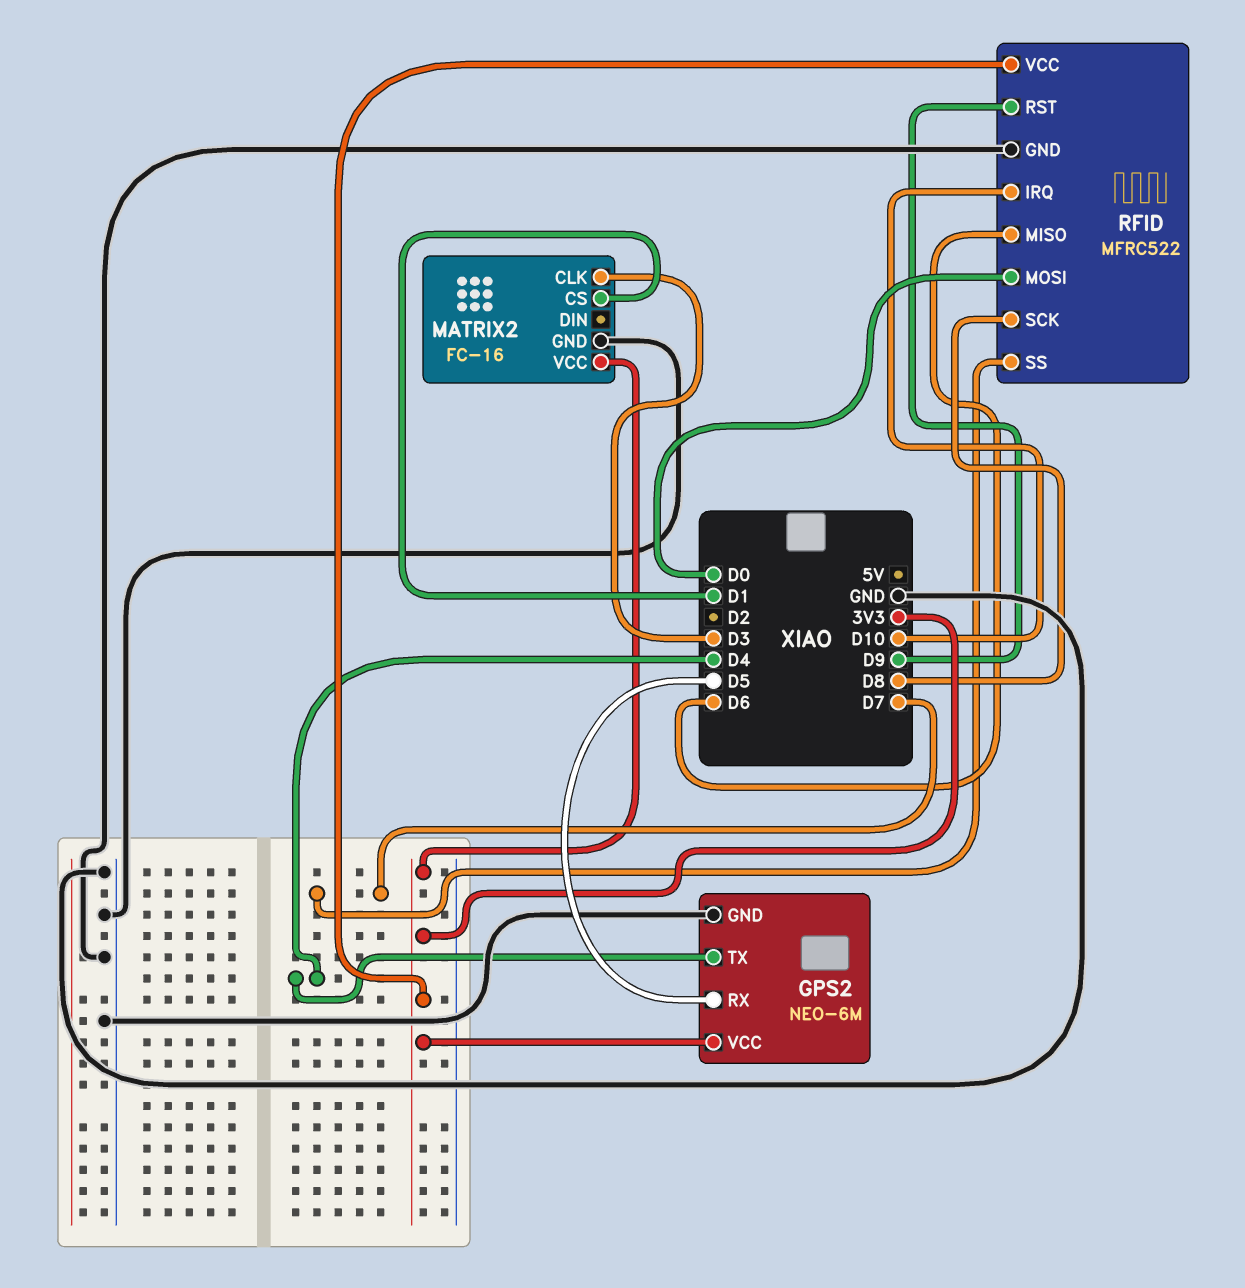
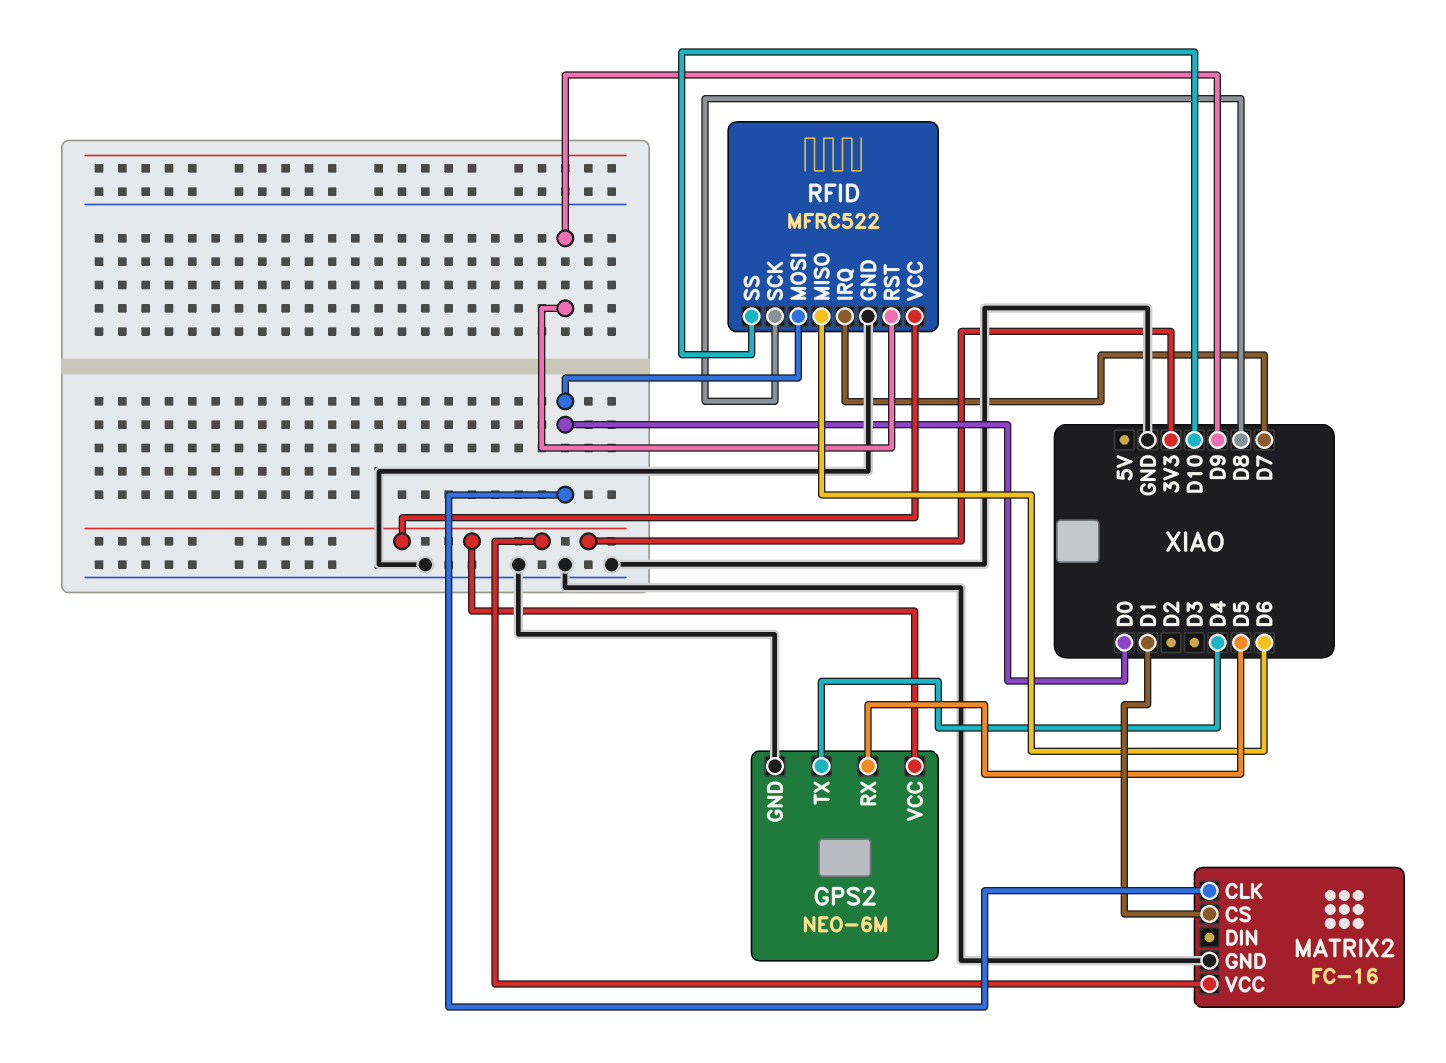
MATRIX2 pin CLK: D3 -> D0
RFID pin IRQ: D10 -> D7
RFID pin SS: D7 -> D10

